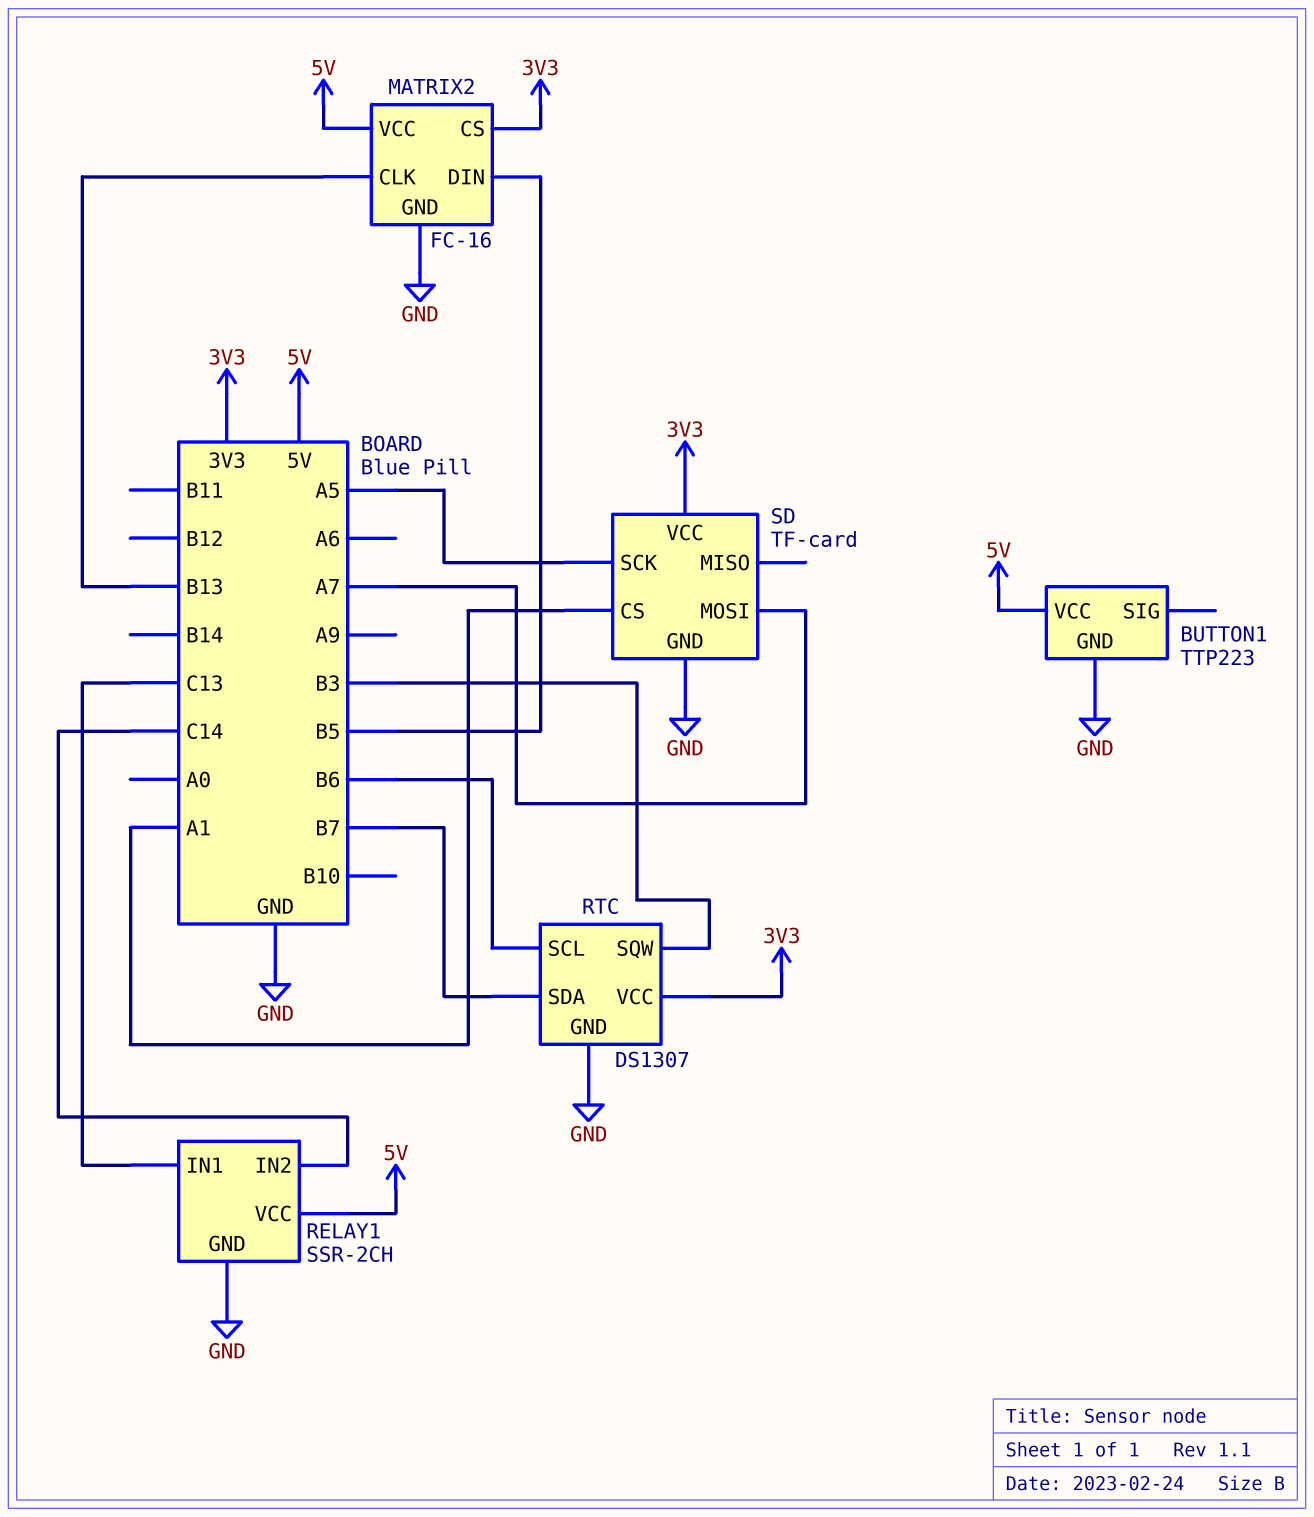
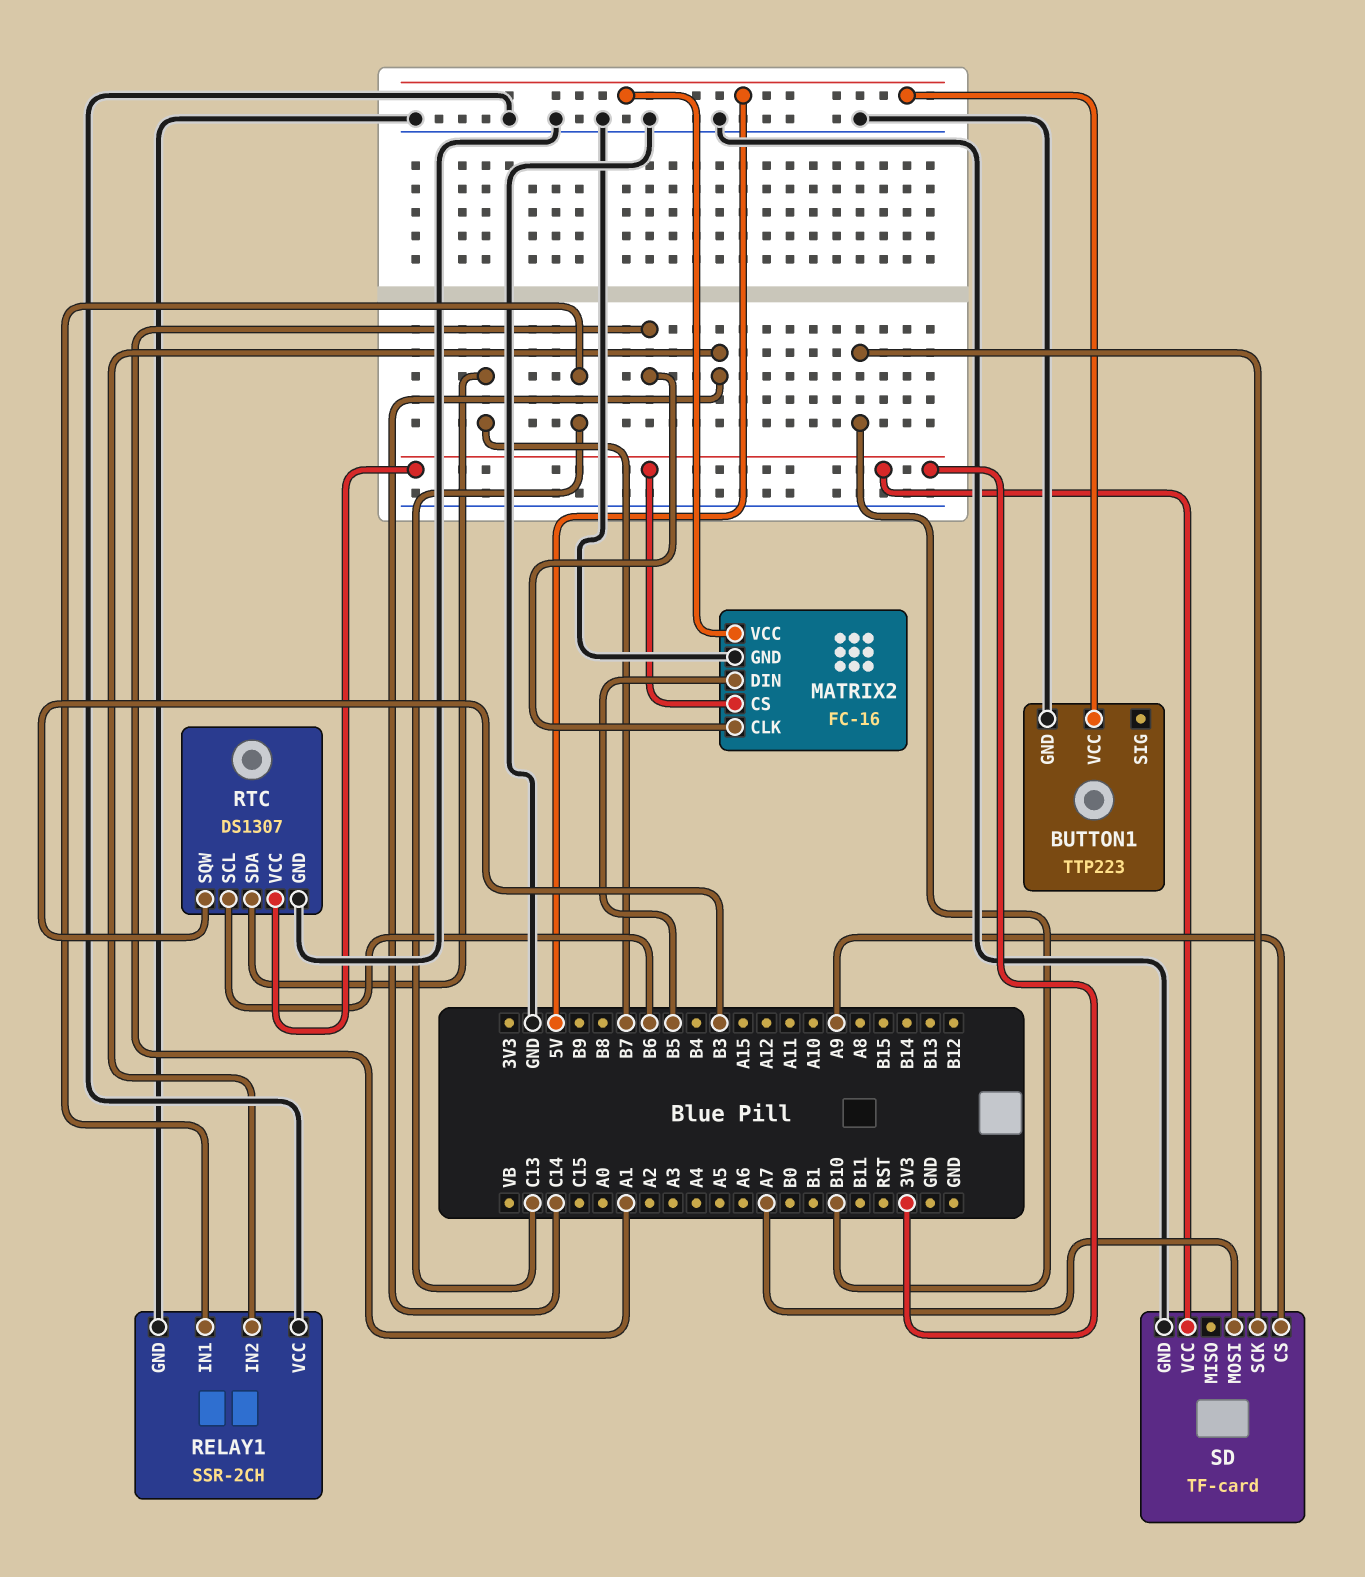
MATRIX2 pin CLK: B13 -> A1
RELAY1 pin VCC: 5V -> GND
SD pin CS: A1 -> A9
SD pin SCK: A5 -> B10

